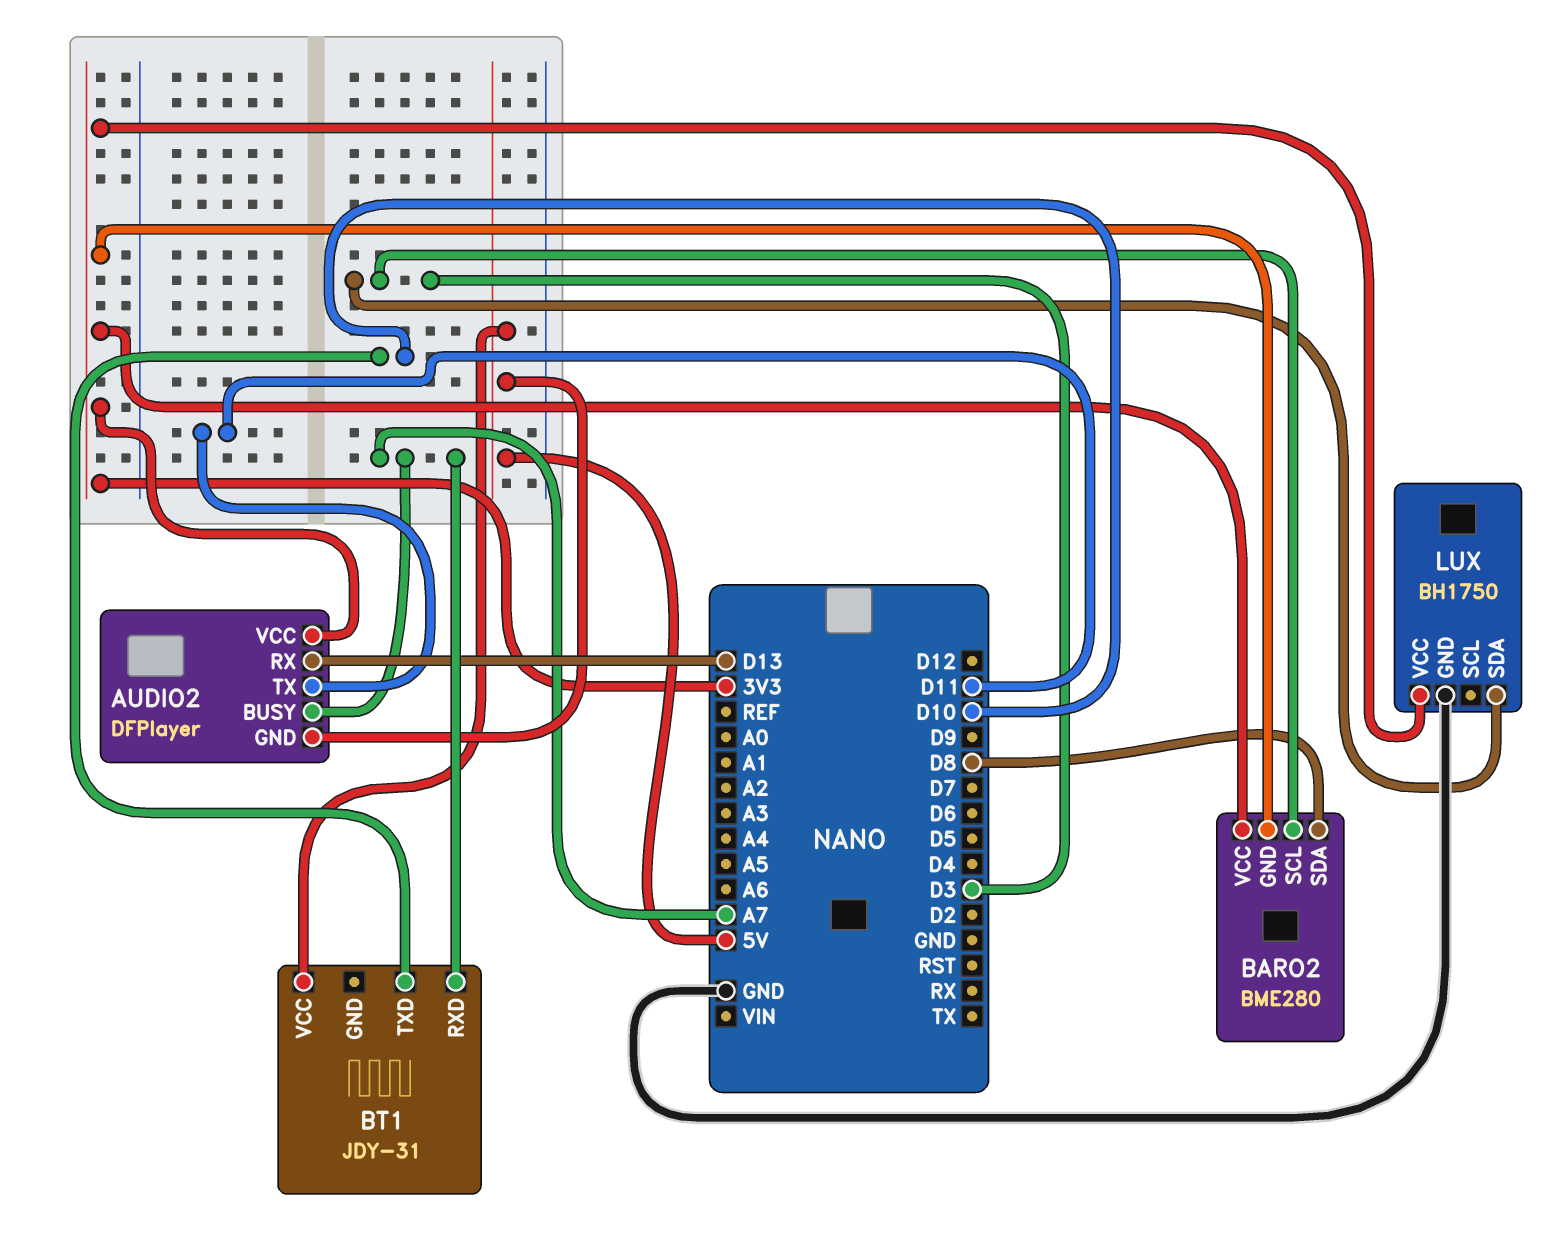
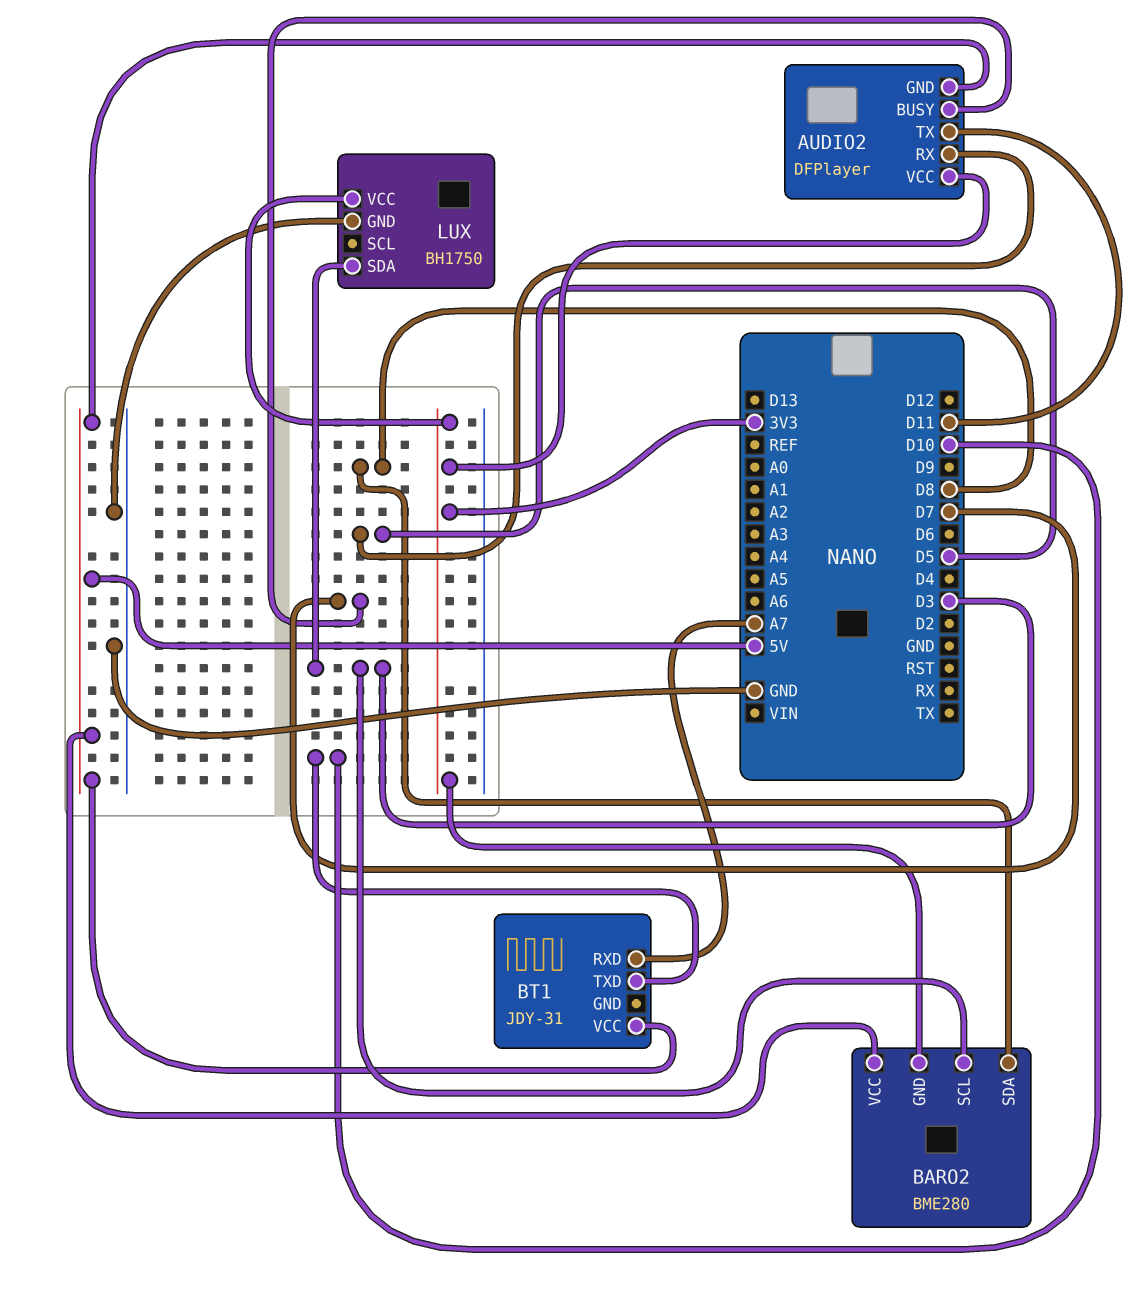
AUDIO2 pin BUSY: A7 -> D7
AUDIO2 pin RX: D13 -> D5
BARO2 pin VCC: 3V3 -> 5V

